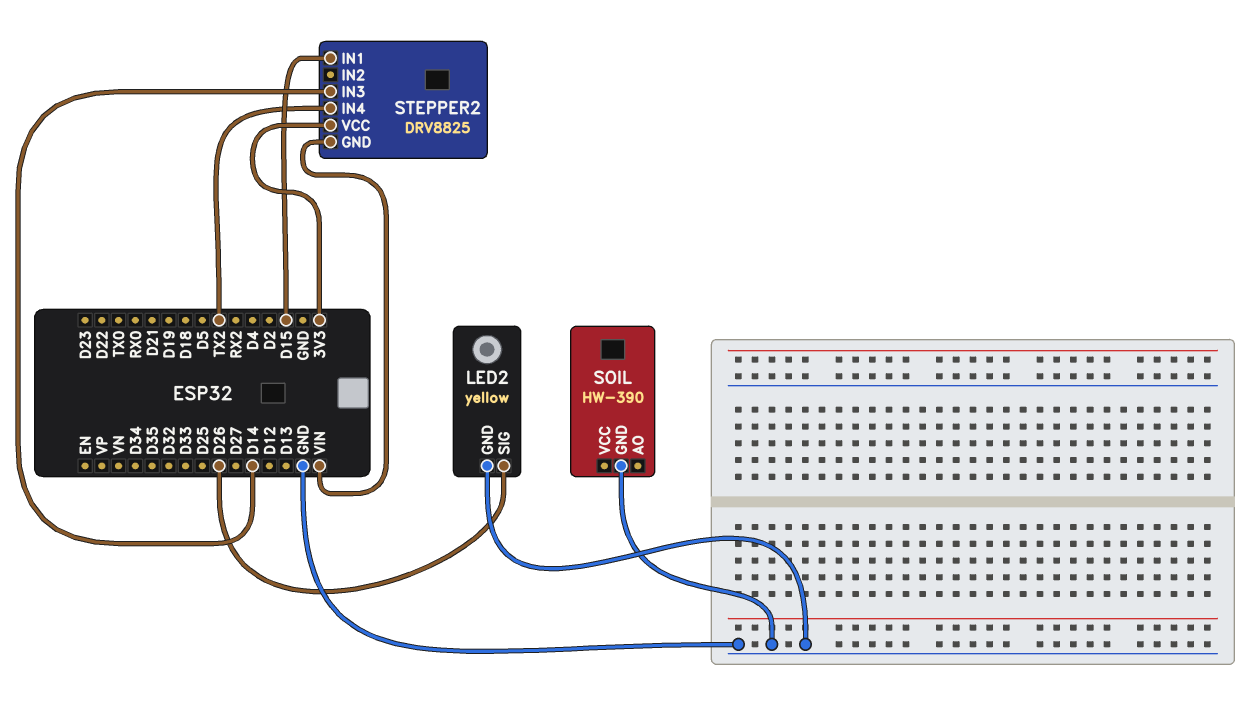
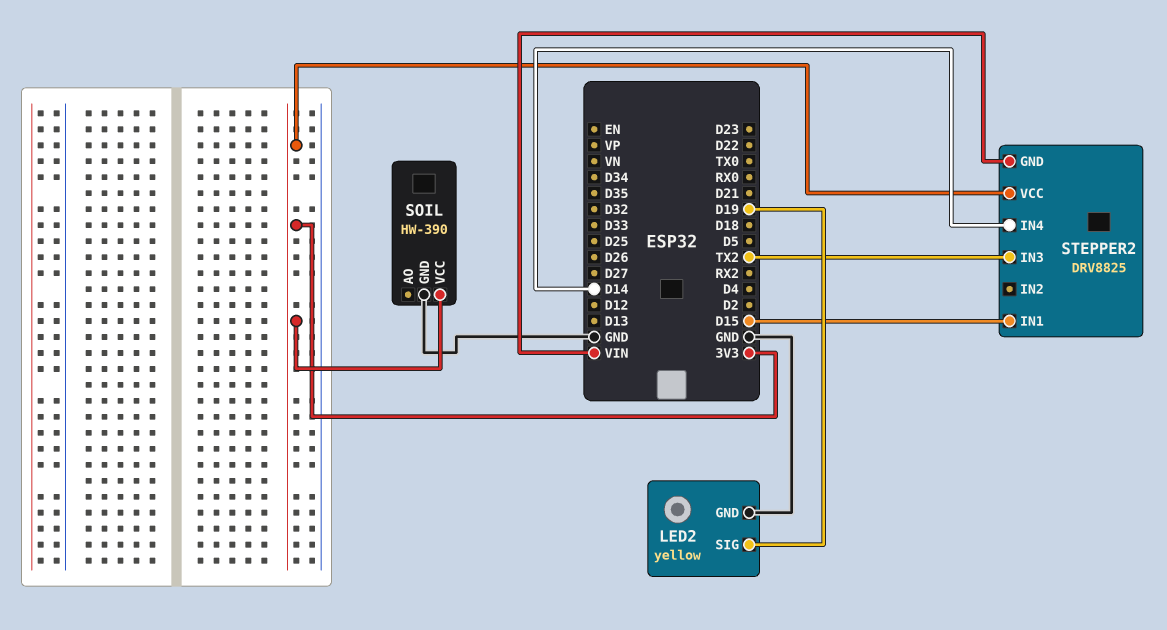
LED2 pin SIG: D26 -> D19
SOIL pin VCC: none -> 3V3
STEPPER2 pin IN3: D14 -> TX2
STEPPER2 pin IN4: TX2 -> D14

